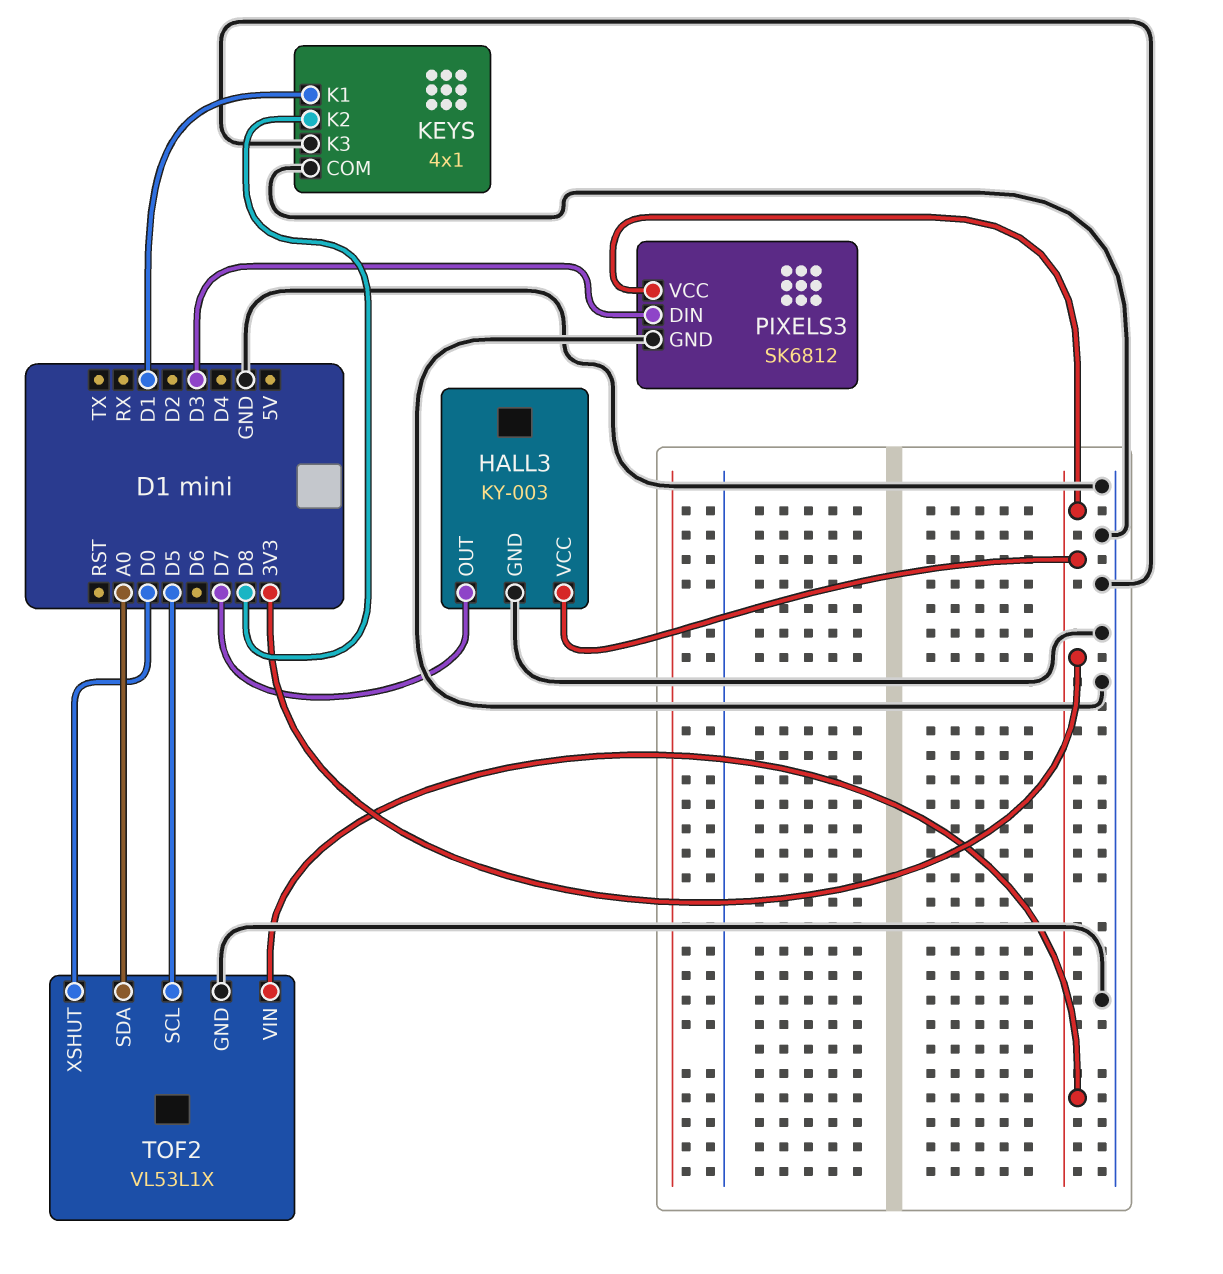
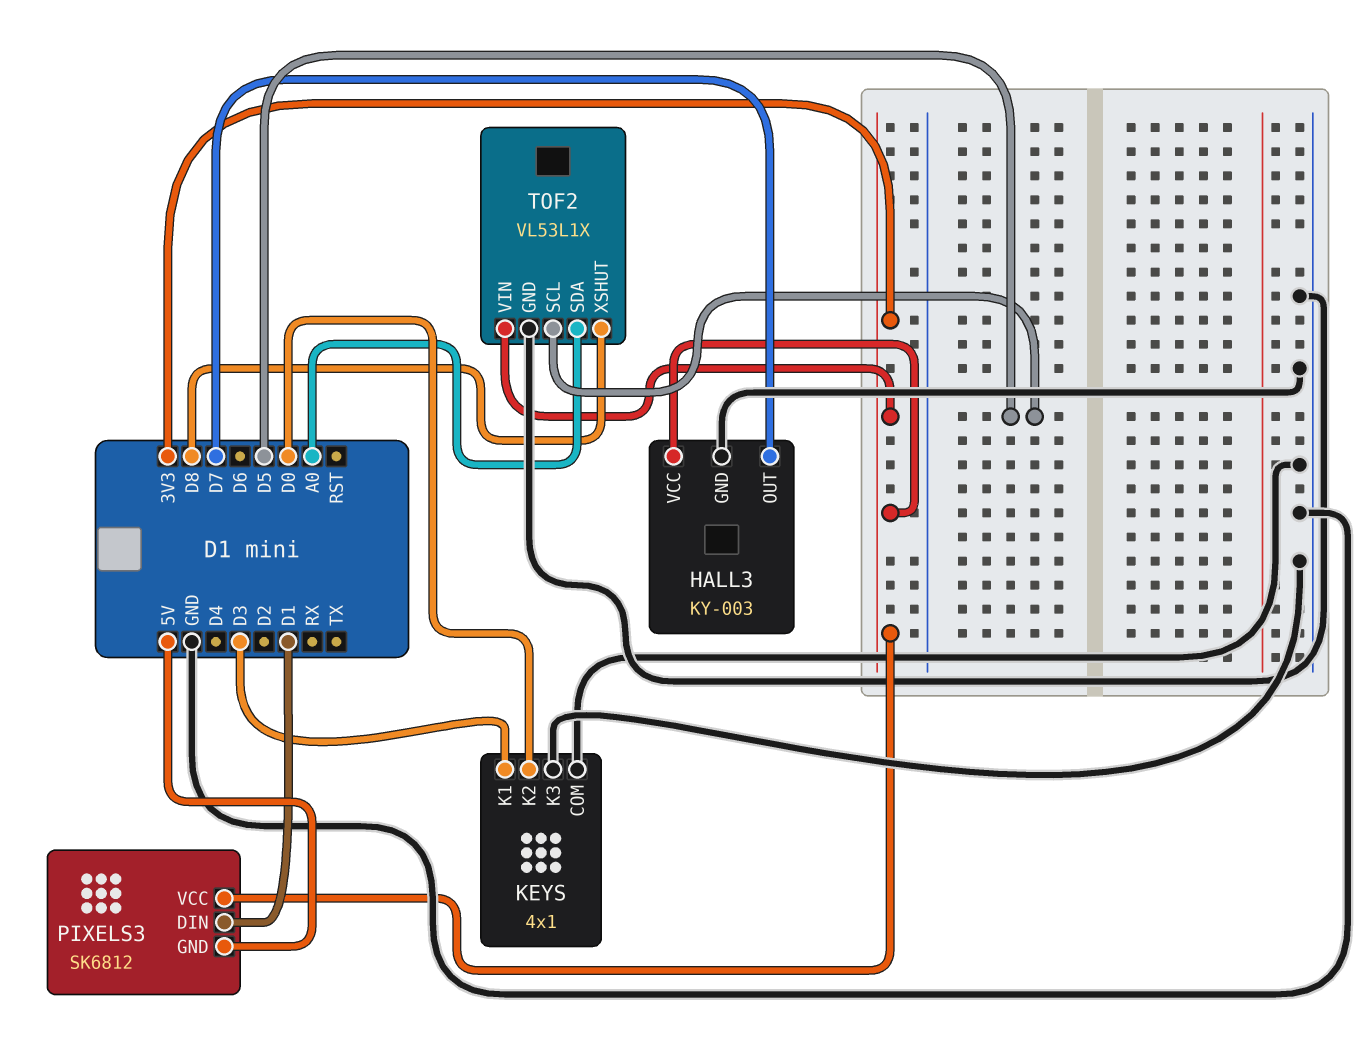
KEYS pin K1: D1 -> D3
KEYS pin K2: D8 -> D0
PIXELS3 pin DIN: D3 -> D1
PIXELS3 pin GND: GND -> 5V
TOF2 pin XSHUT: D0 -> D8

